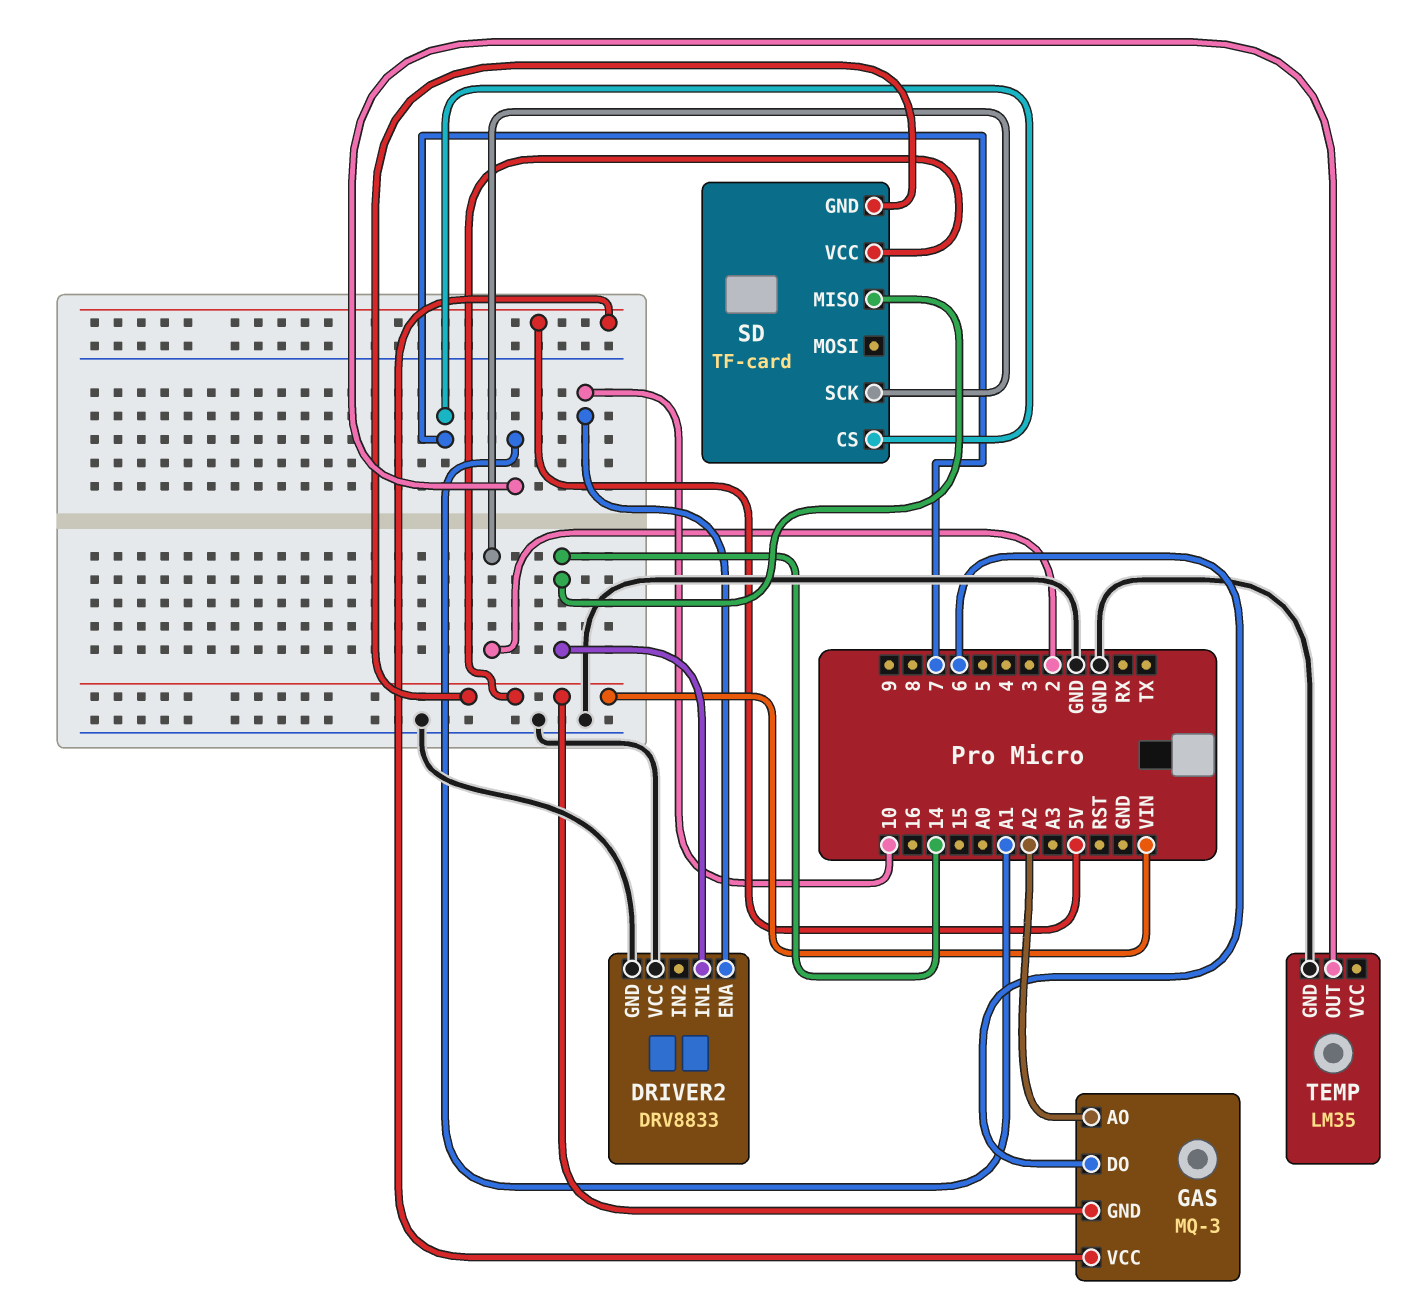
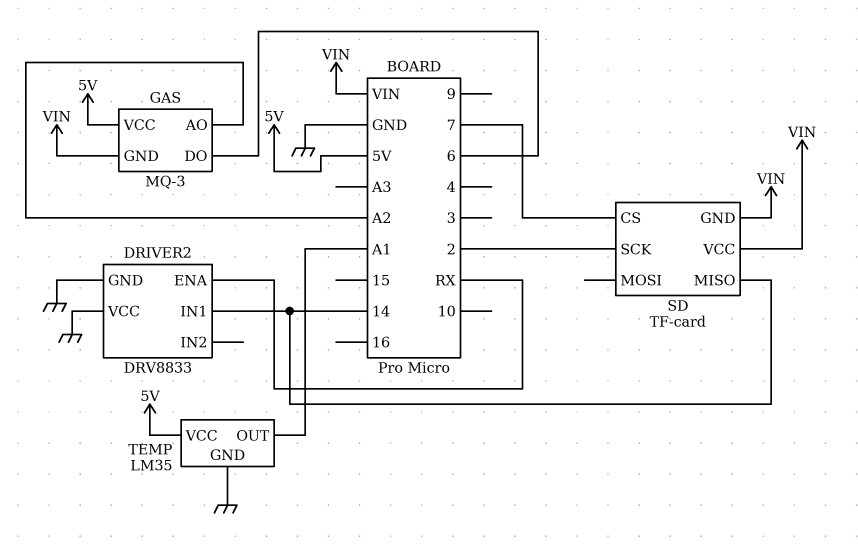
DRIVER2 pin ENA: 10 -> RX
TEMP pin VCC: none -> 5V

